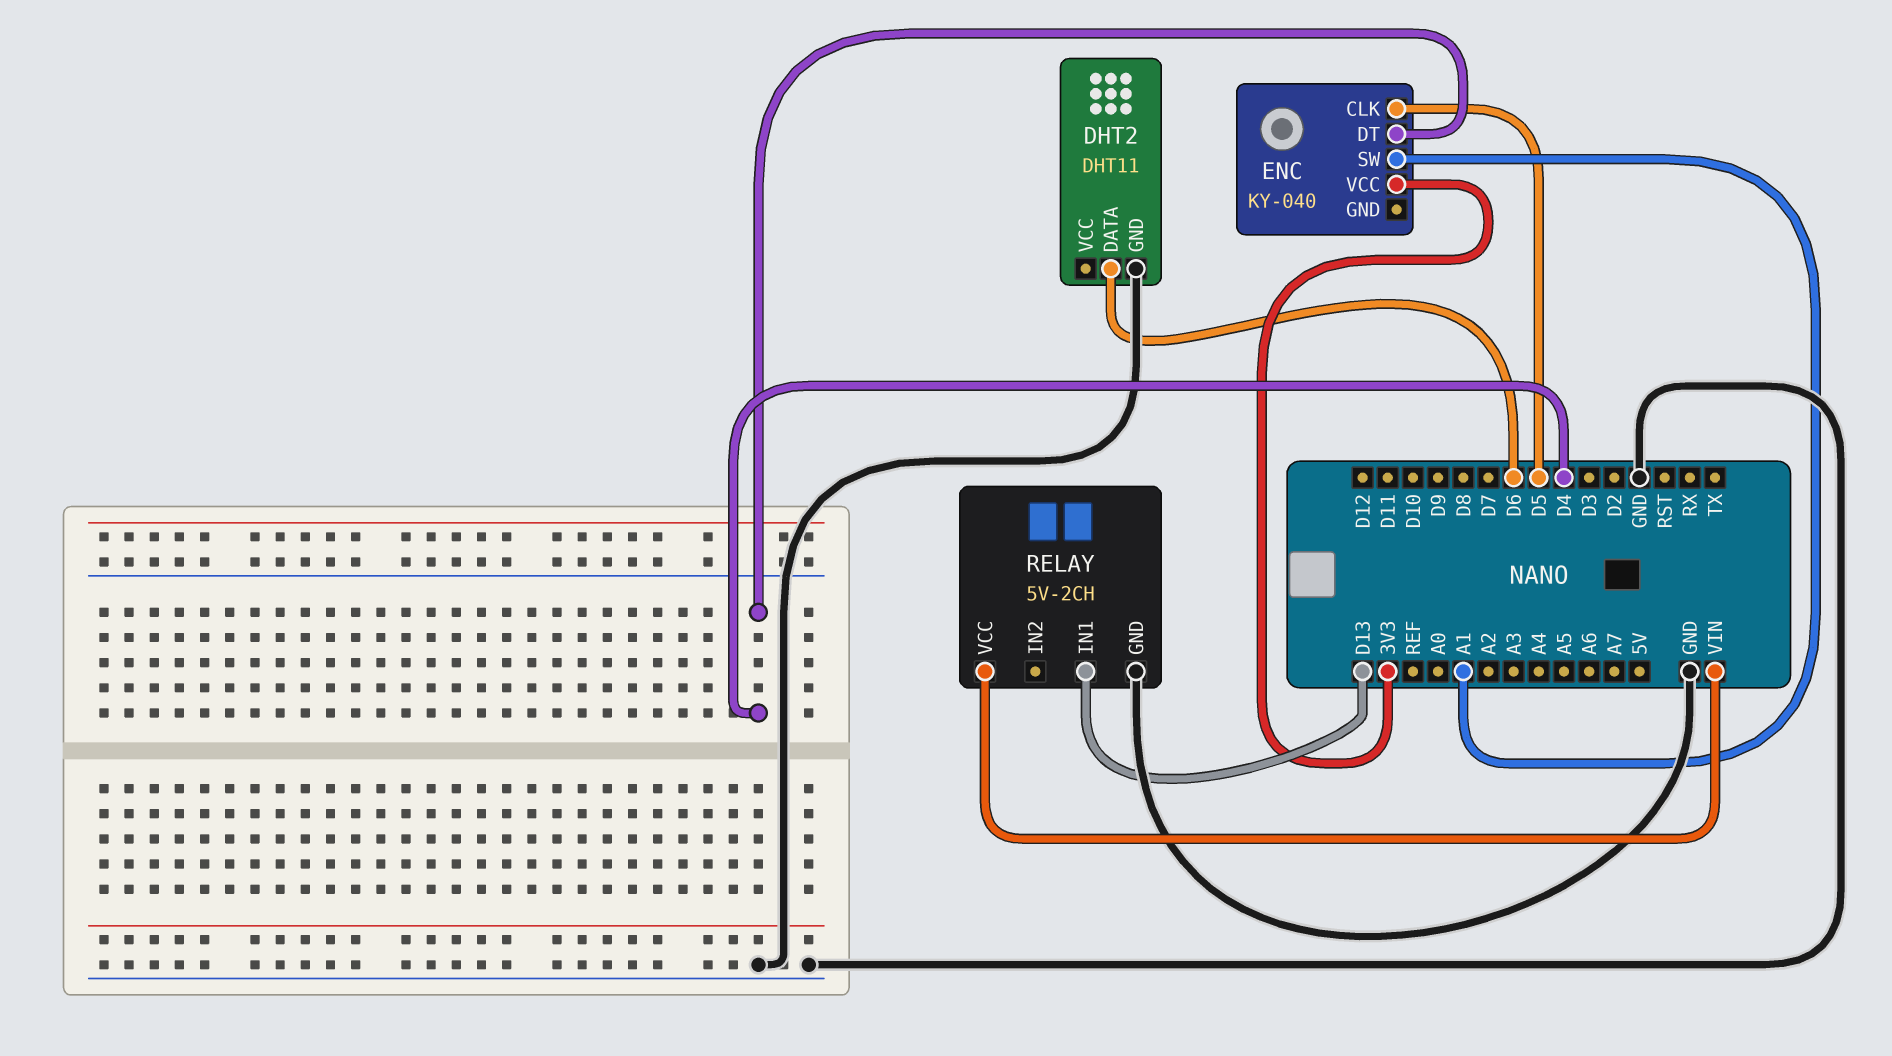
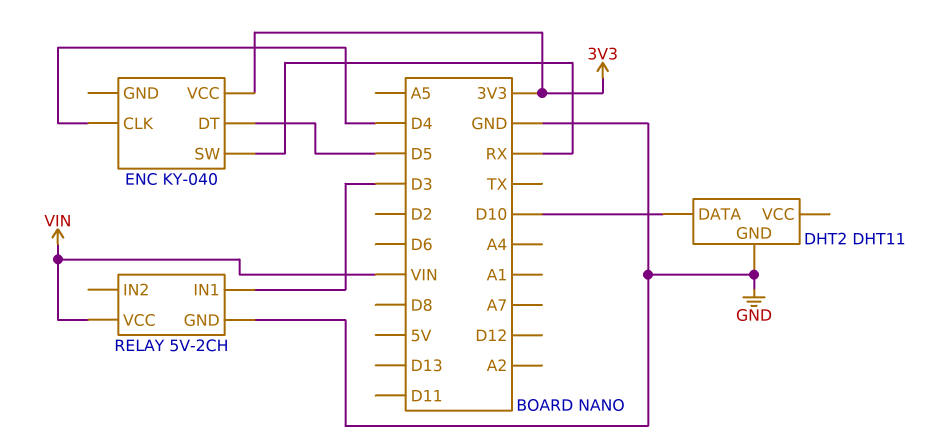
DHT2 pin DATA: D6 -> D10
ENC pin CLK: D5 -> D4
ENC pin DT: D4 -> D5
ENC pin SW: A1 -> RX
RELAY pin IN1: D13 -> D3

